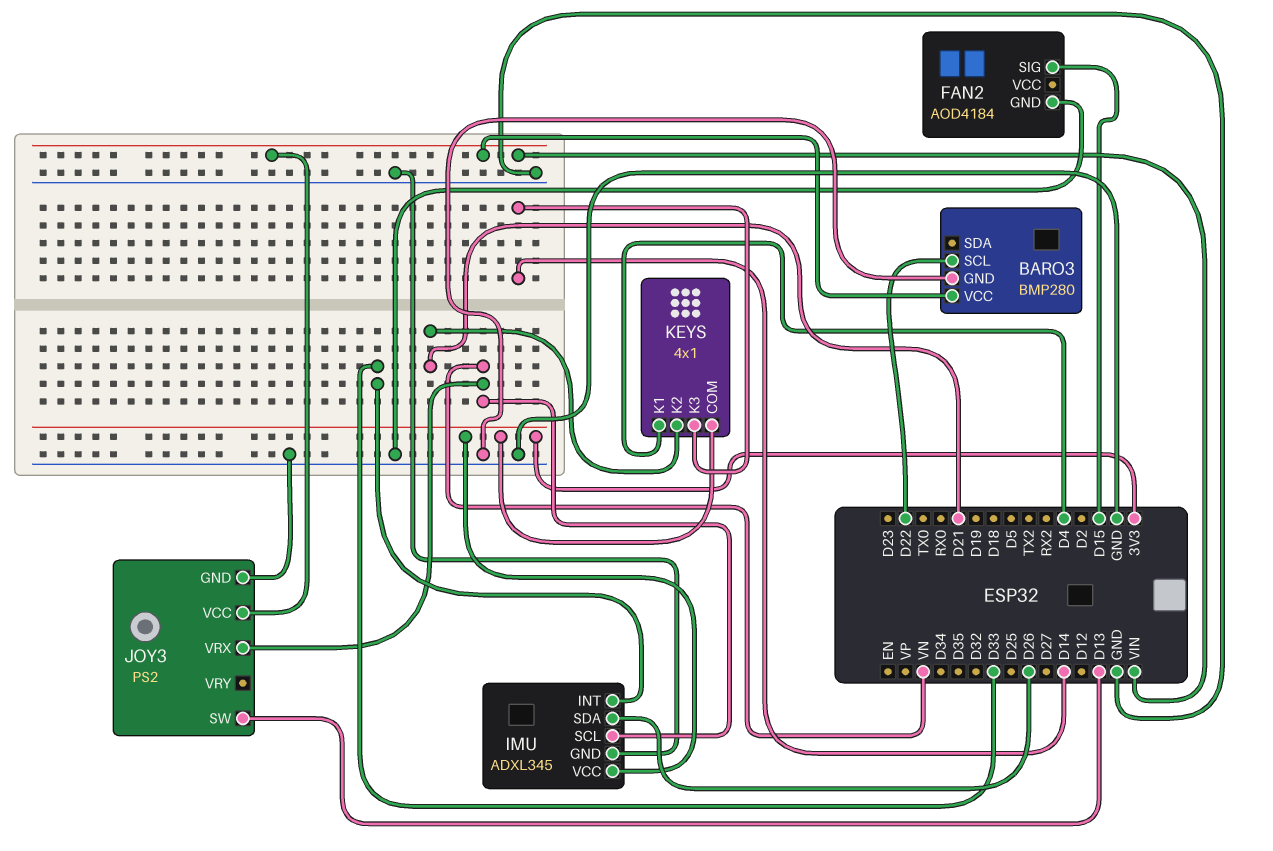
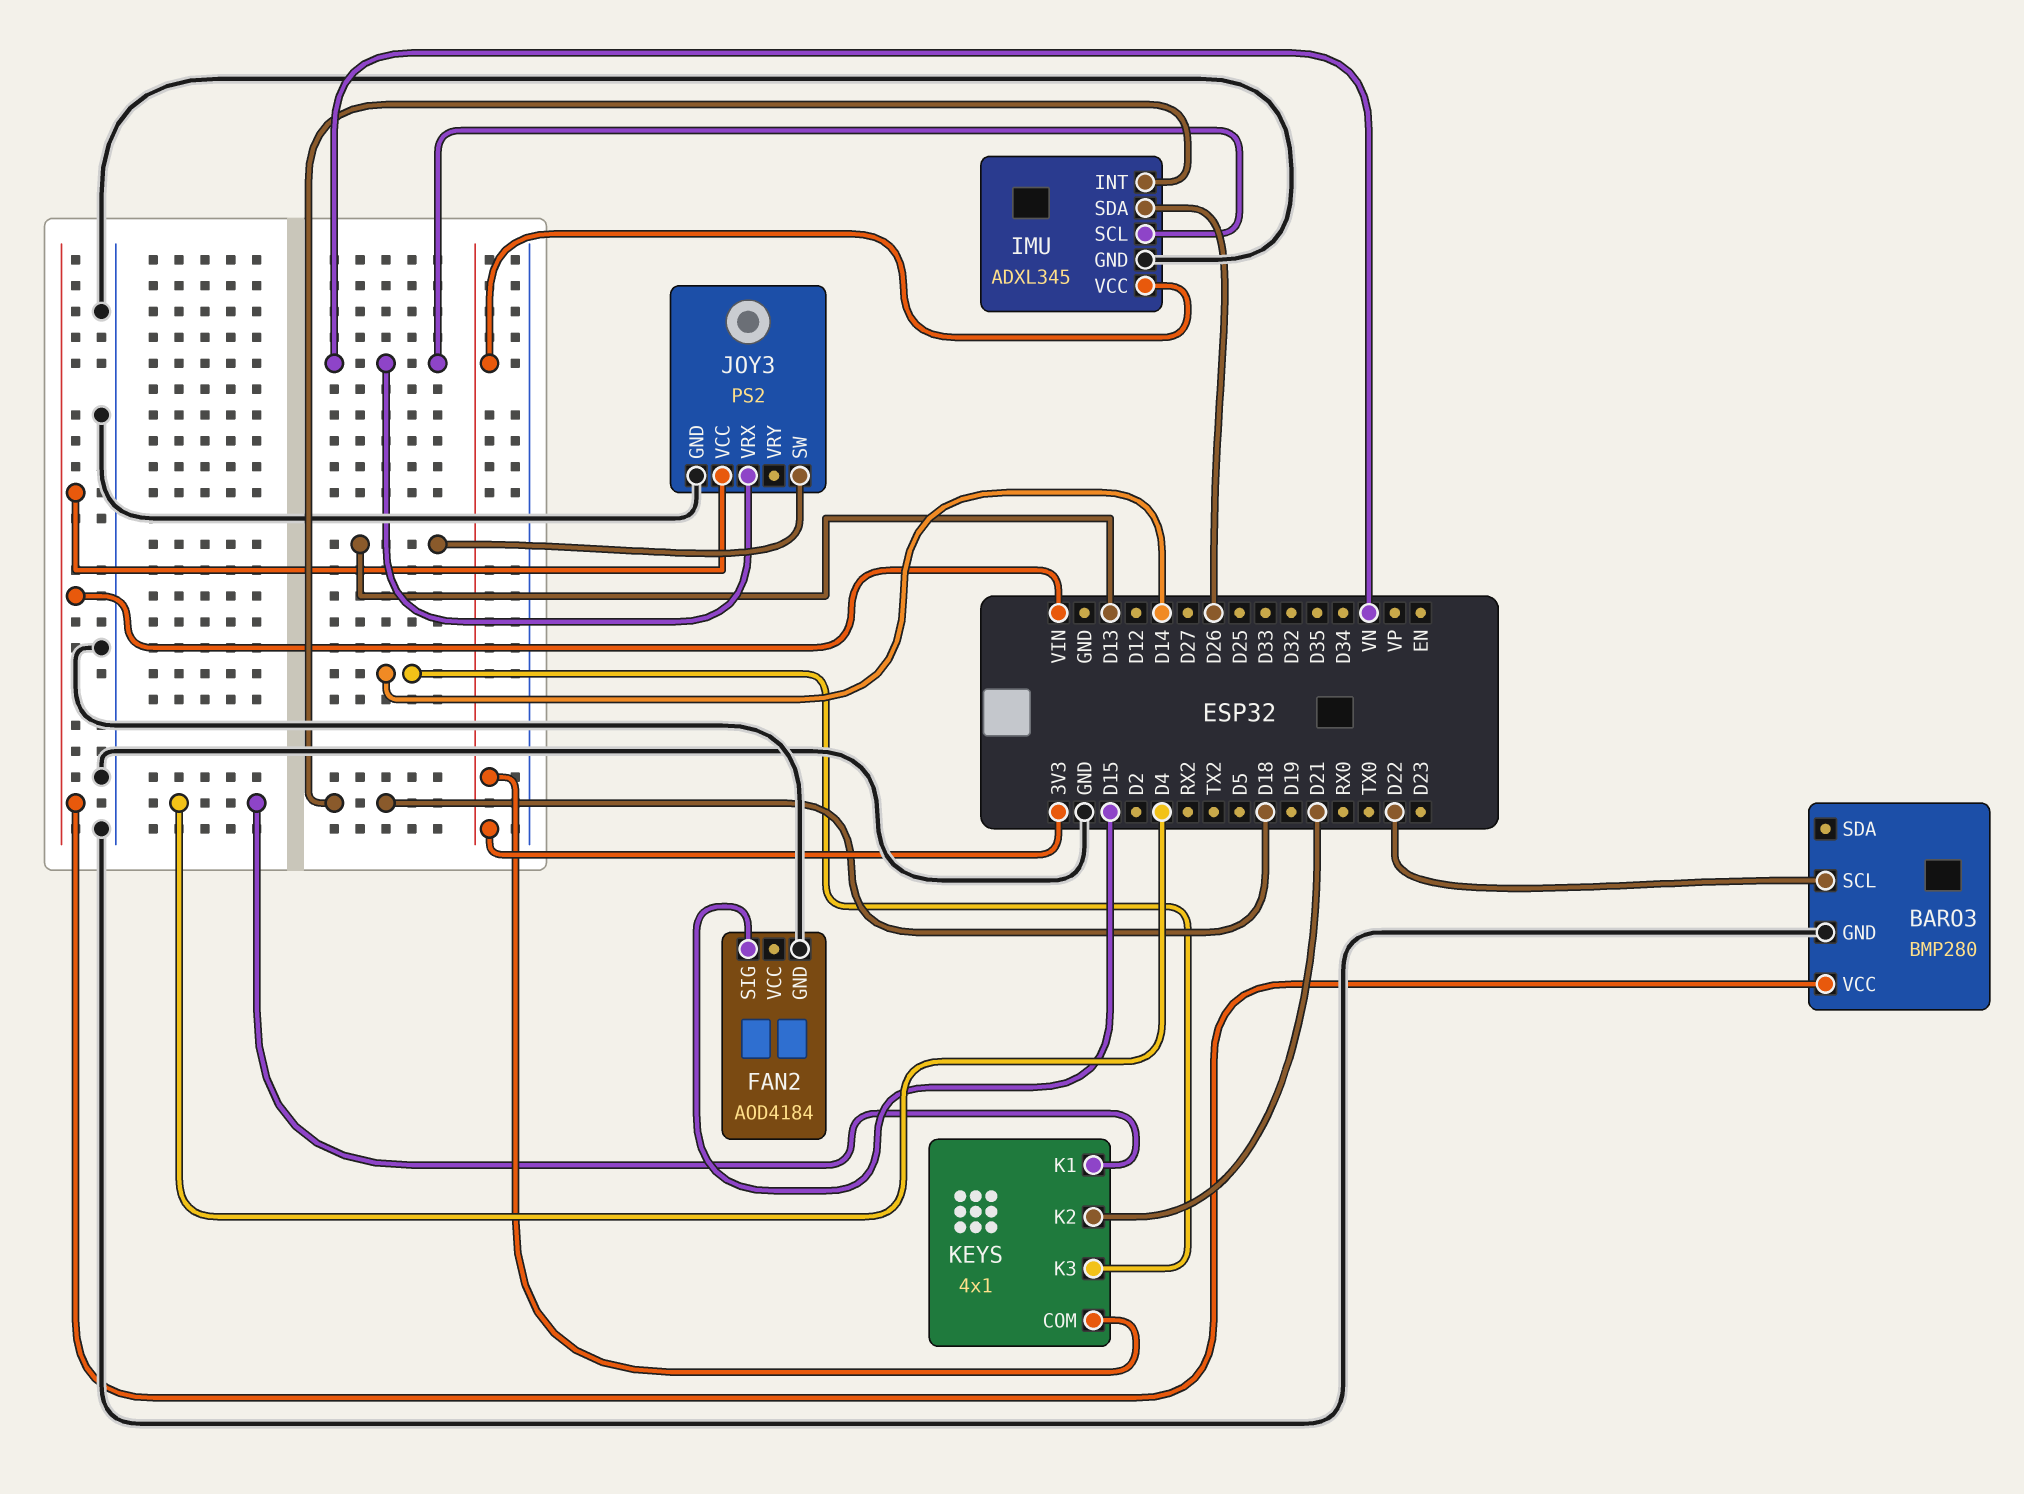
IMU pin INT: D33 -> D18

